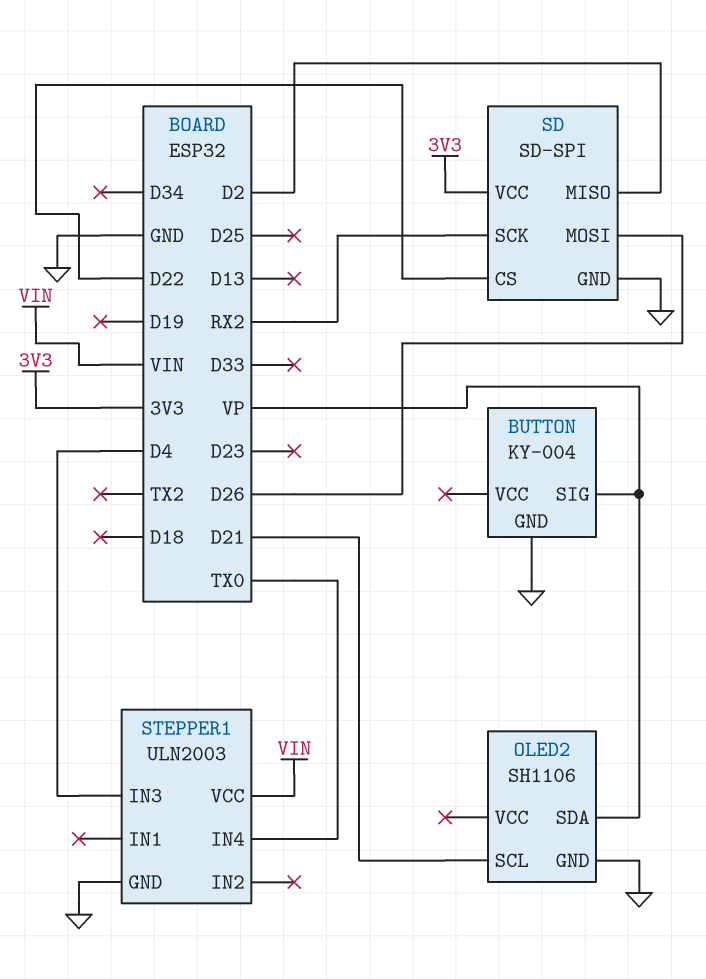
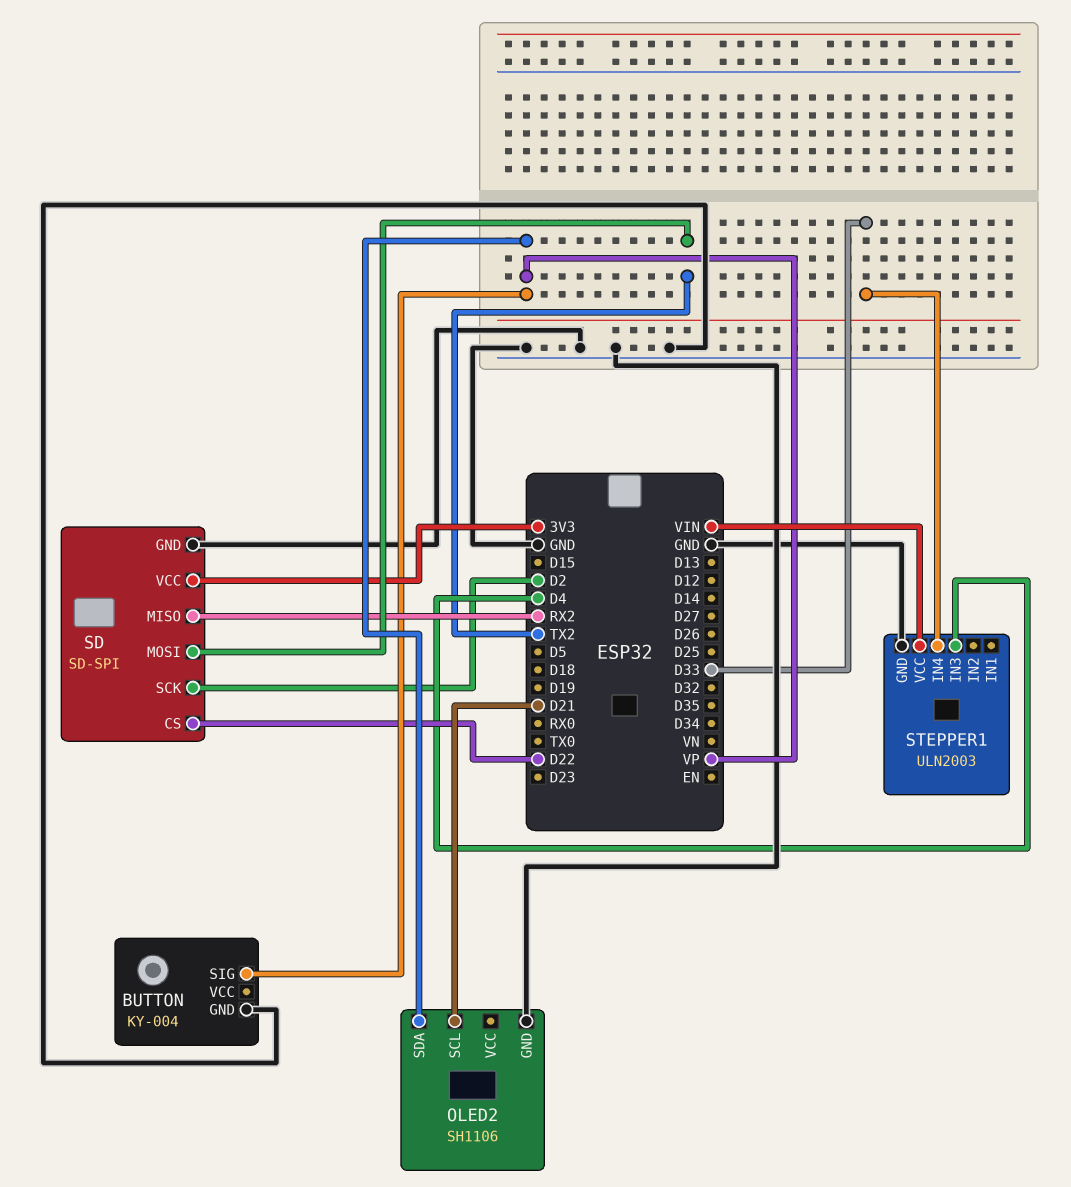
SD pin MISO: D2 -> RX2
SD pin MOSI: D26 -> TX2
SD pin SCK: RX2 -> D2
STEPPER1 pin IN4: TX0 -> D33

